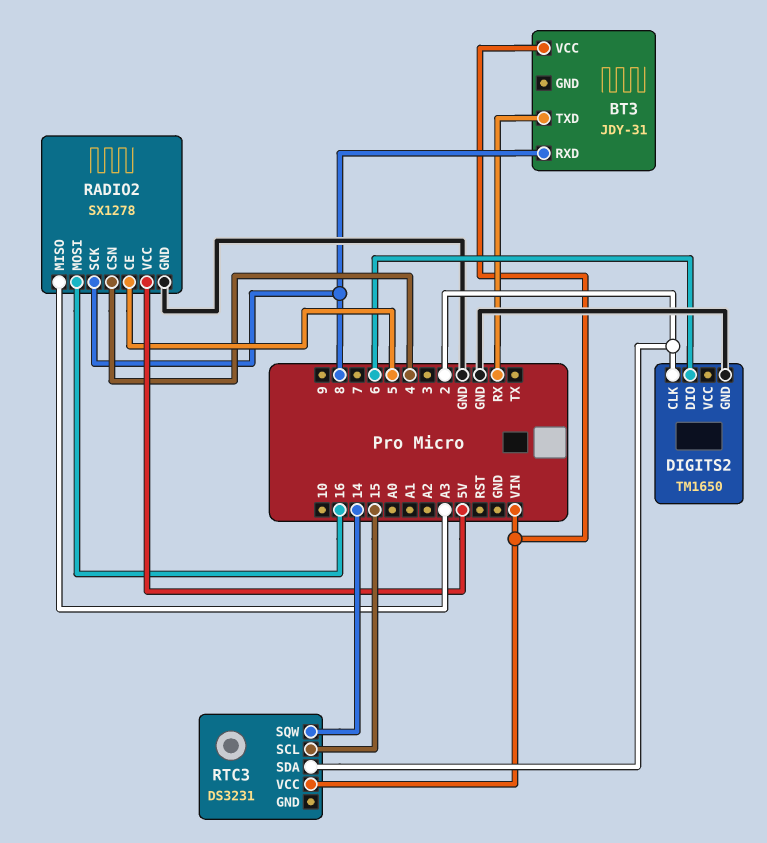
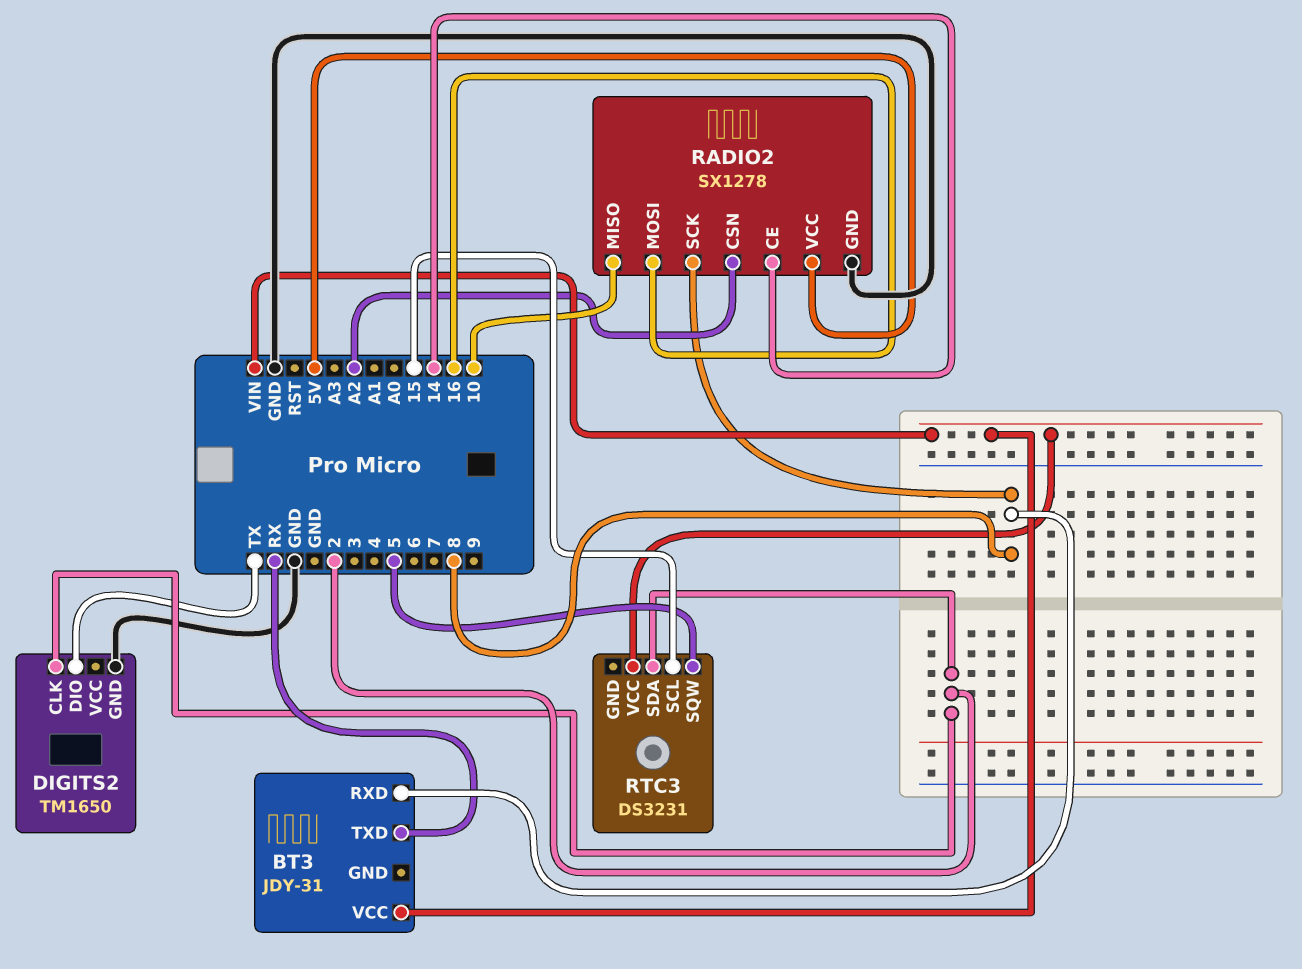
DIGITS2 pin DIO: 6 -> TX
RADIO2 pin CE: 5 -> 14
RADIO2 pin CSN: 4 -> A2
RADIO2 pin MISO: A3 -> 10
RTC3 pin SQW: 14 -> 5

